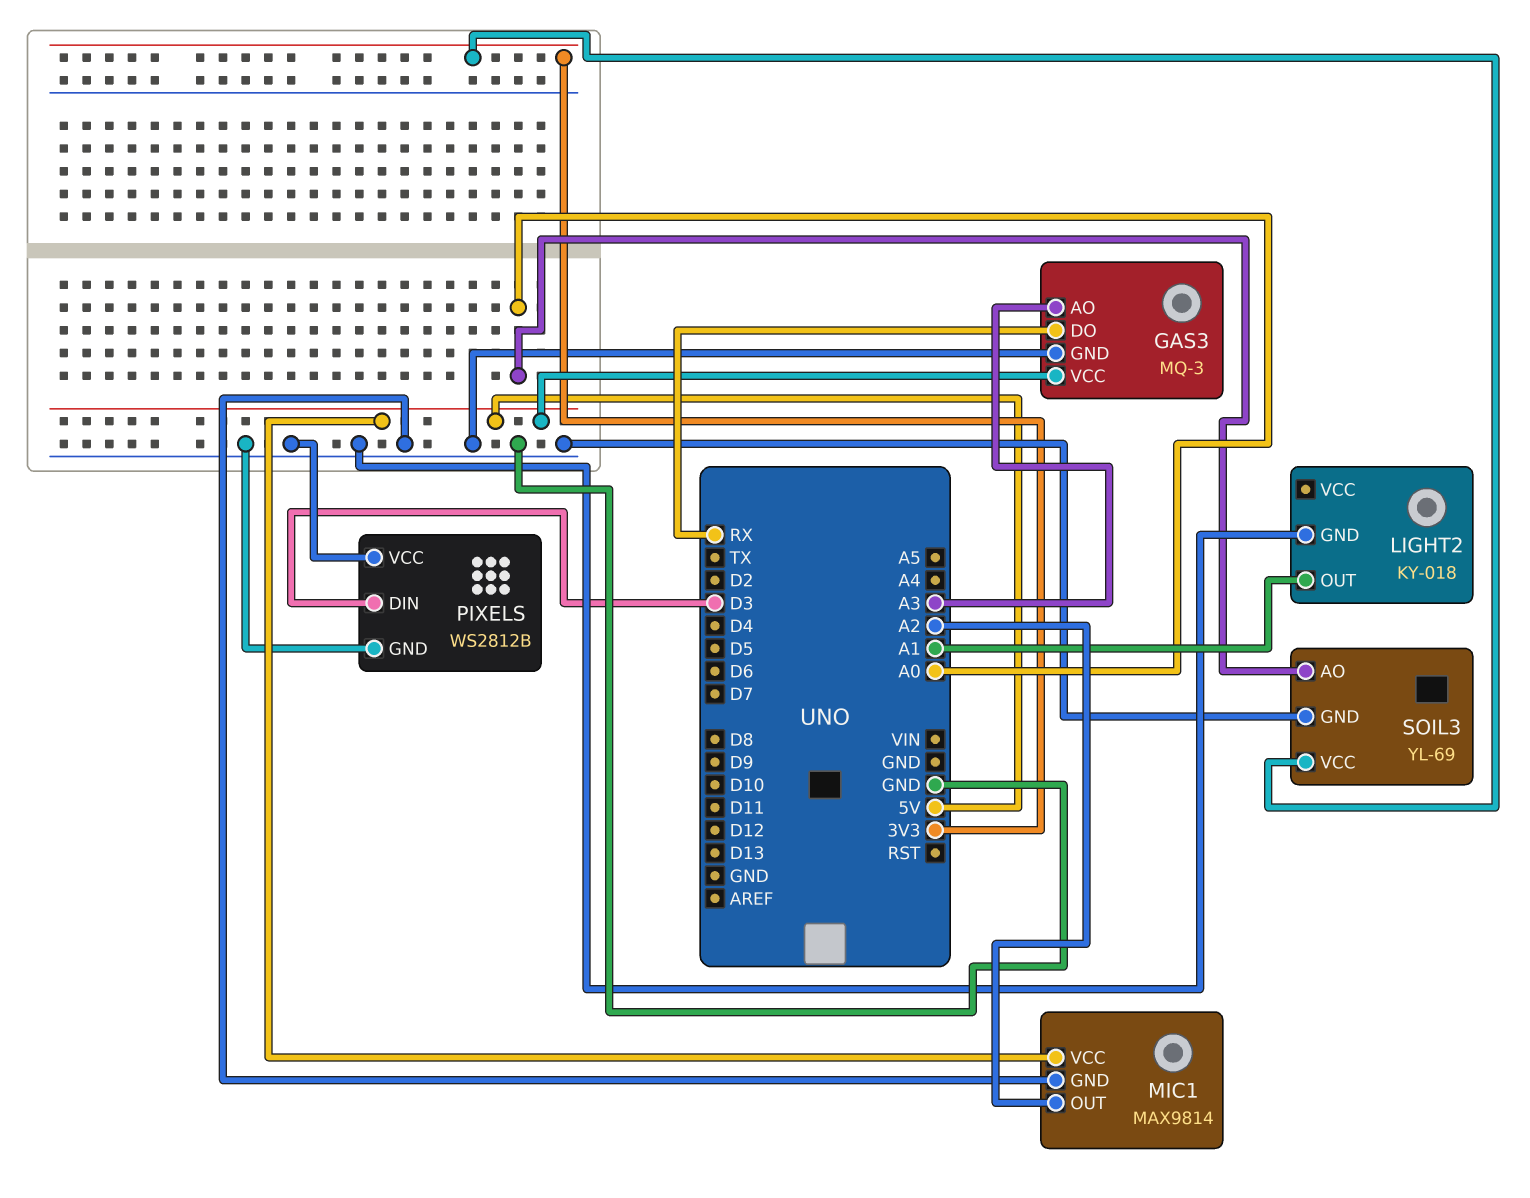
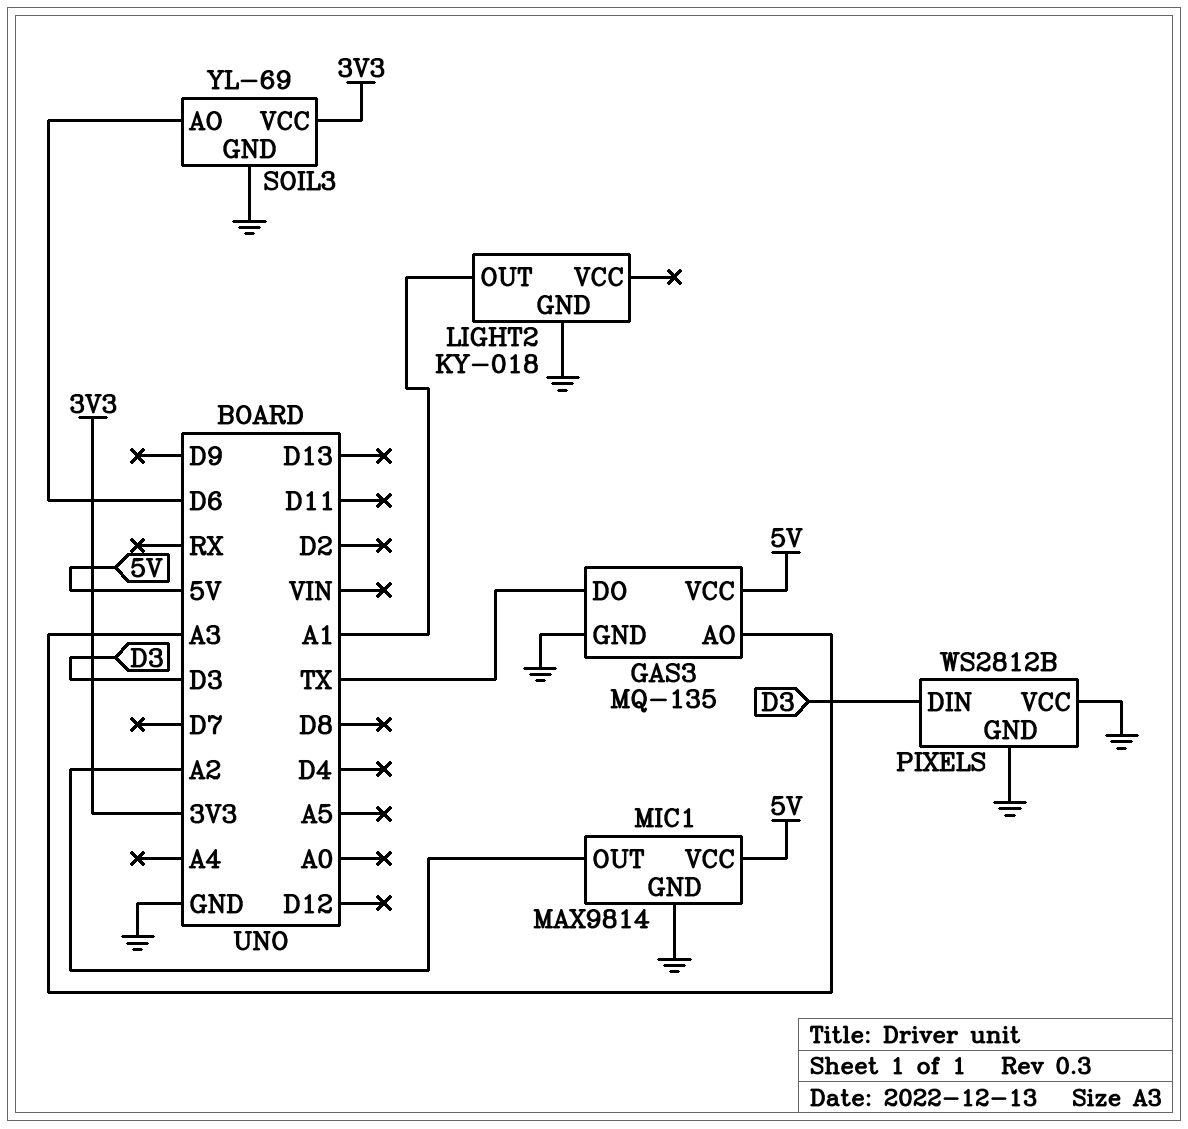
GAS3: MQ-3 -> MQ-135
GAS3 pin DO: RX -> TX
SOIL3 pin AO: A0 -> D6

